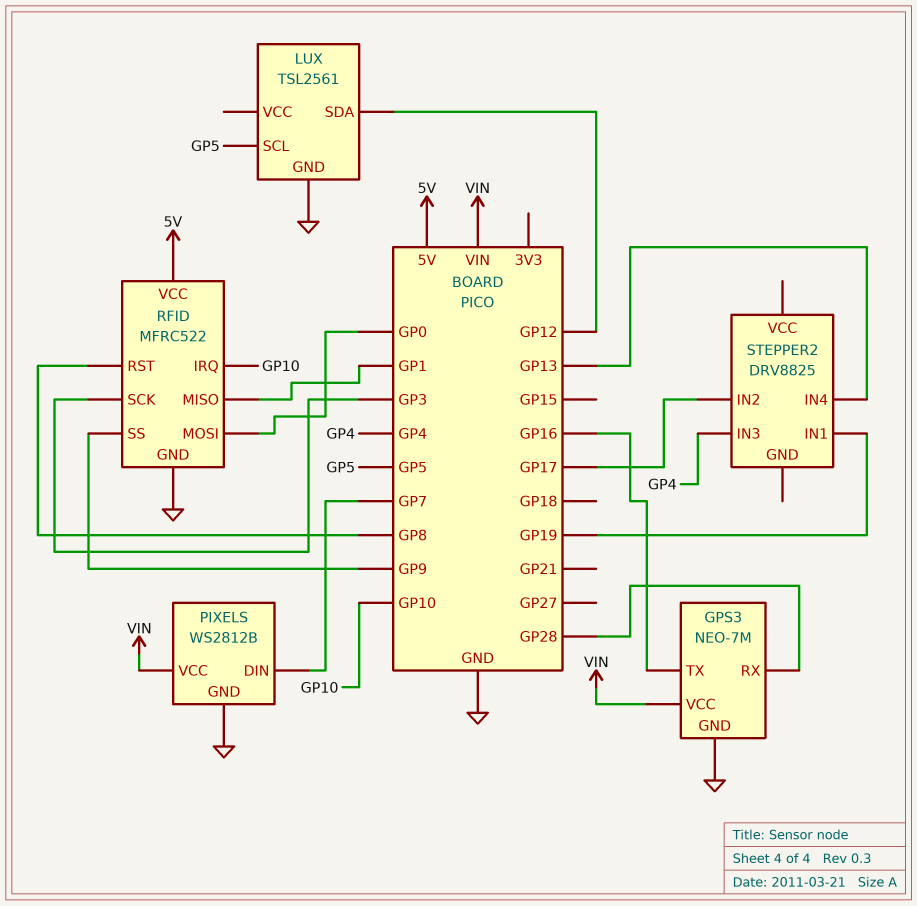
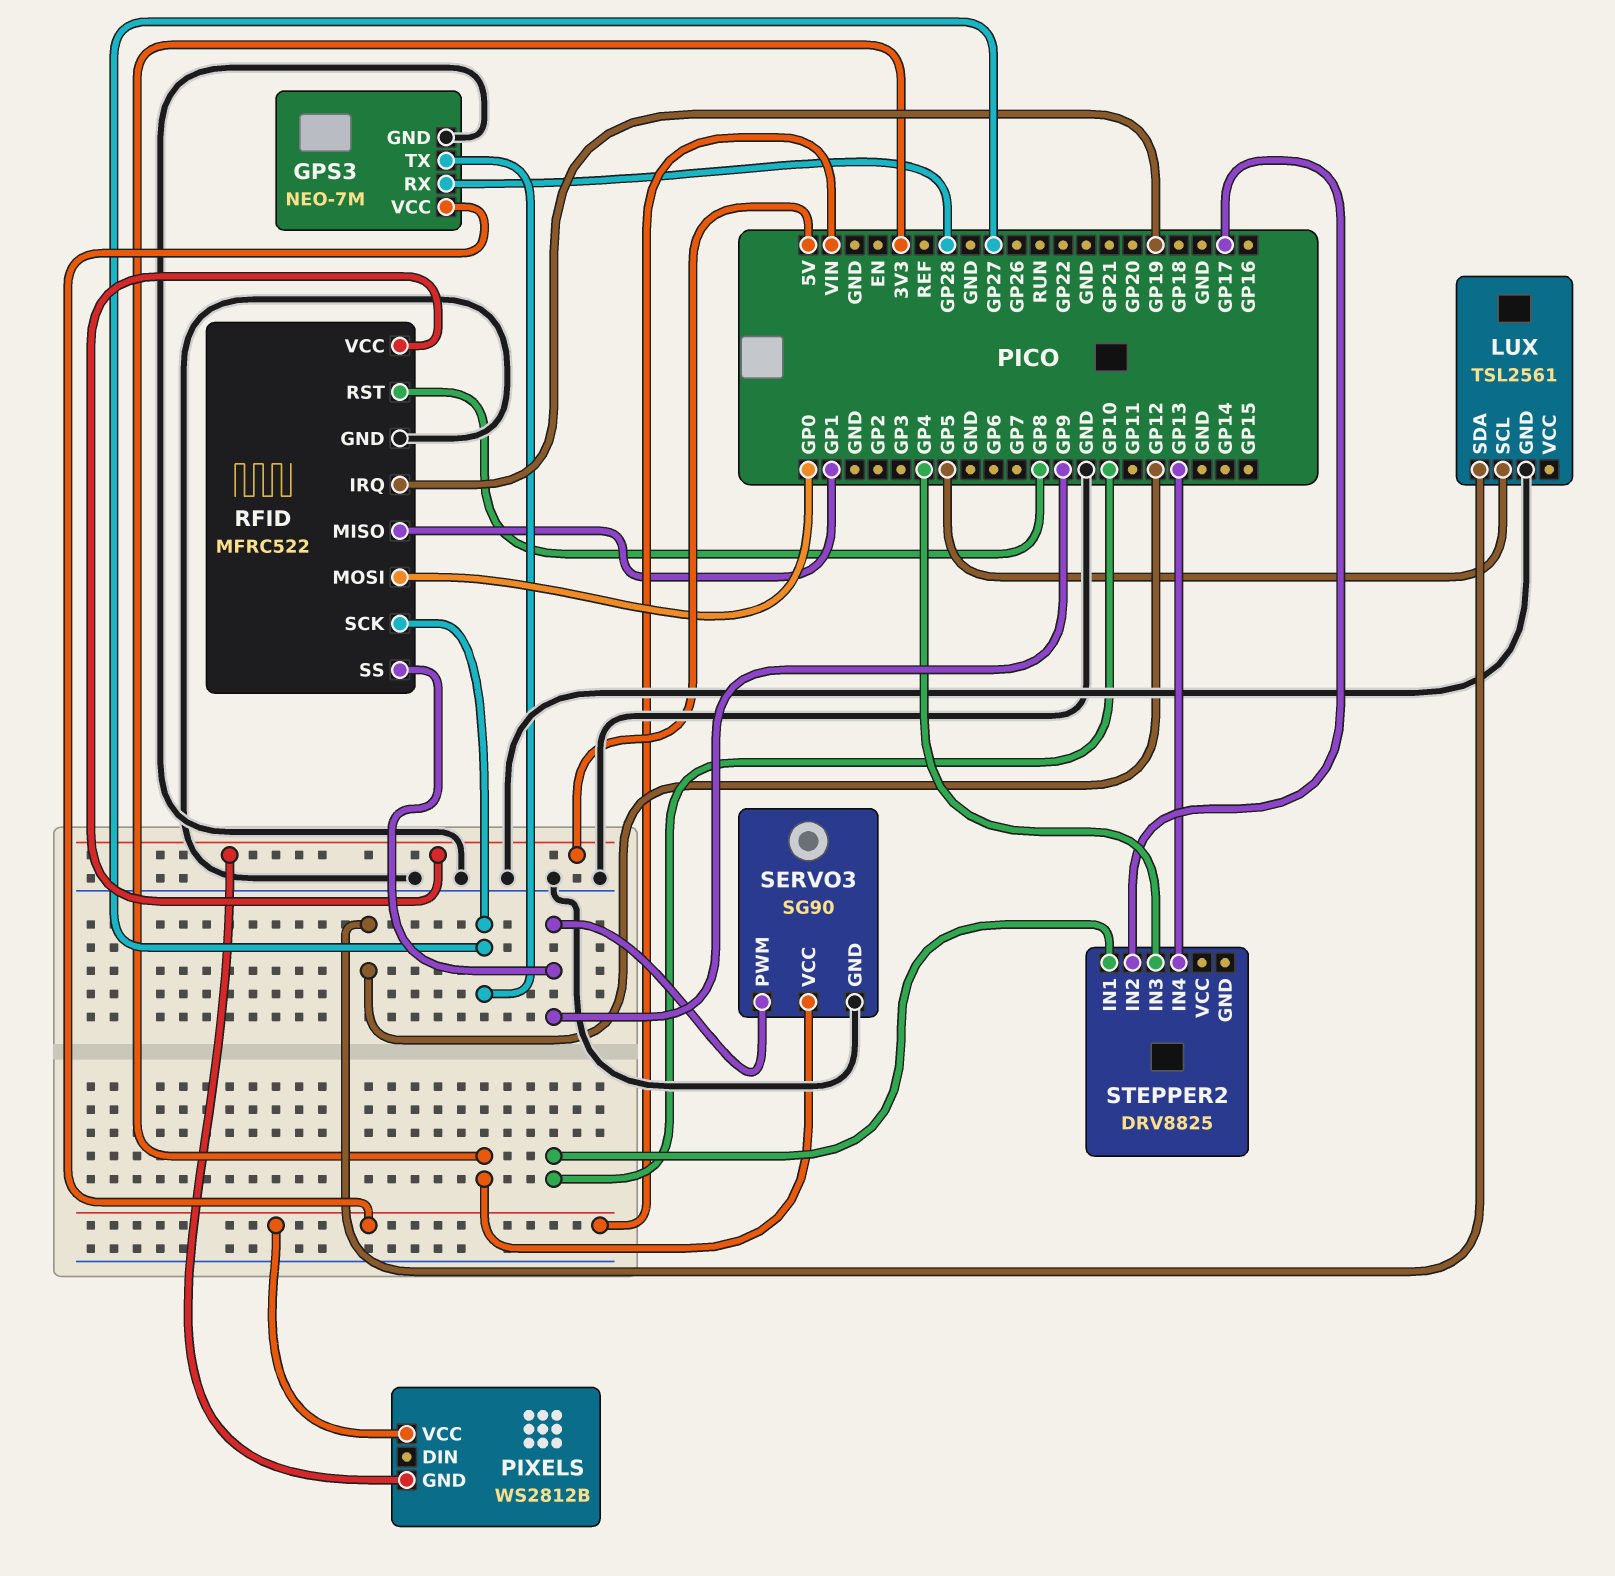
GPS3 pin TX: GP16 -> GP27
PIXELS pin DIN: GP7 -> none
PIXELS pin GND: GND -> 5V
RFID pin IRQ: GP10 -> GP19
RFID pin SCK: GP3 -> GP27
SERVO3: none -> SG90
SERVO3 pin GND: none -> GND
SERVO3 pin PWM: none -> GP9
SERVO3 pin VCC: none -> 3V3
STEPPER2 pin IN1: GP19 -> GP10

